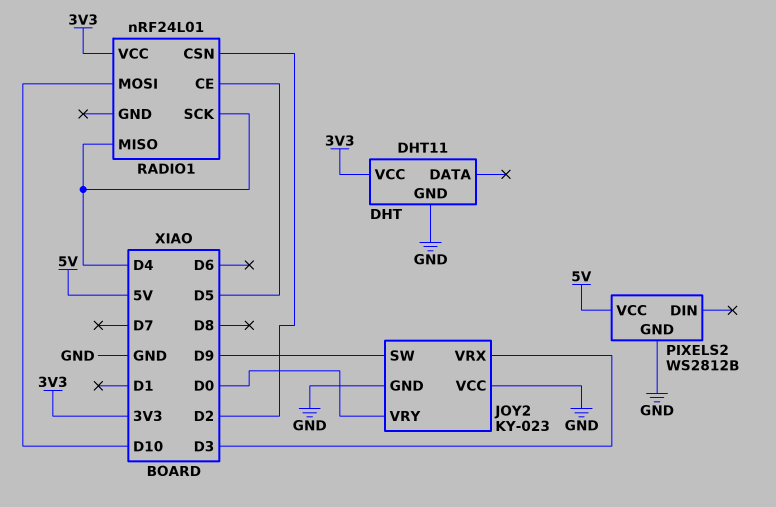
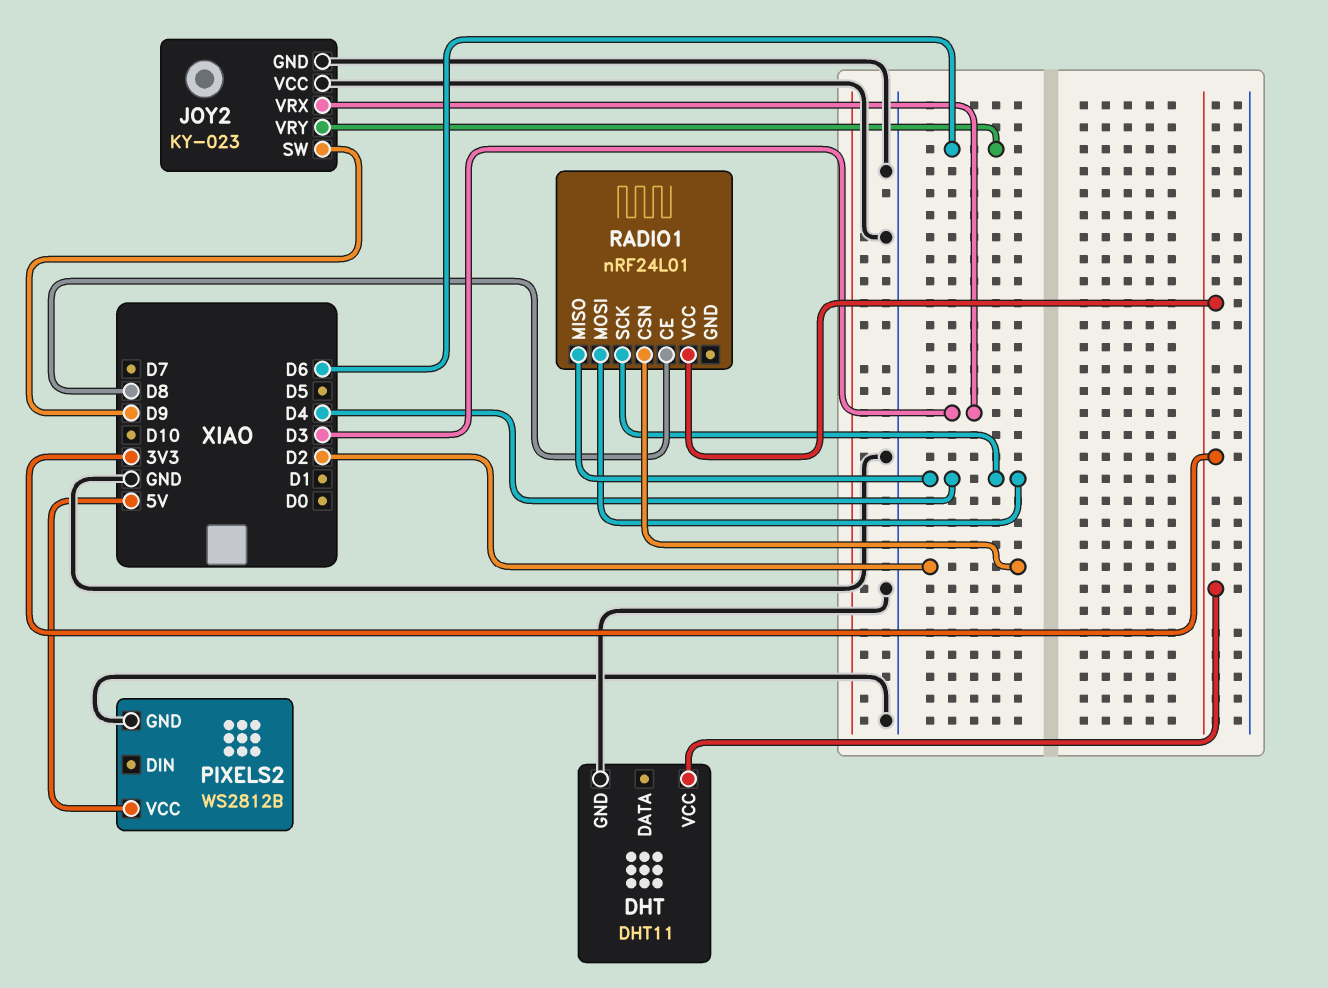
JOY2 pin VRY: D0 -> D6
RADIO1 pin CE: D5 -> D8
RADIO1 pin MOSI: D10 -> D4

